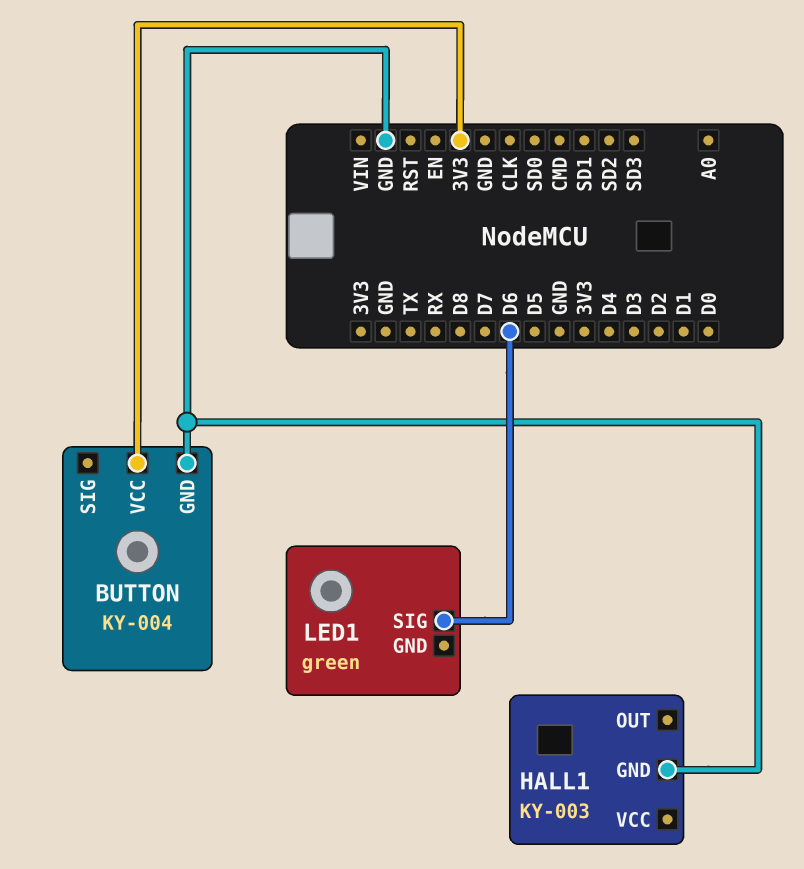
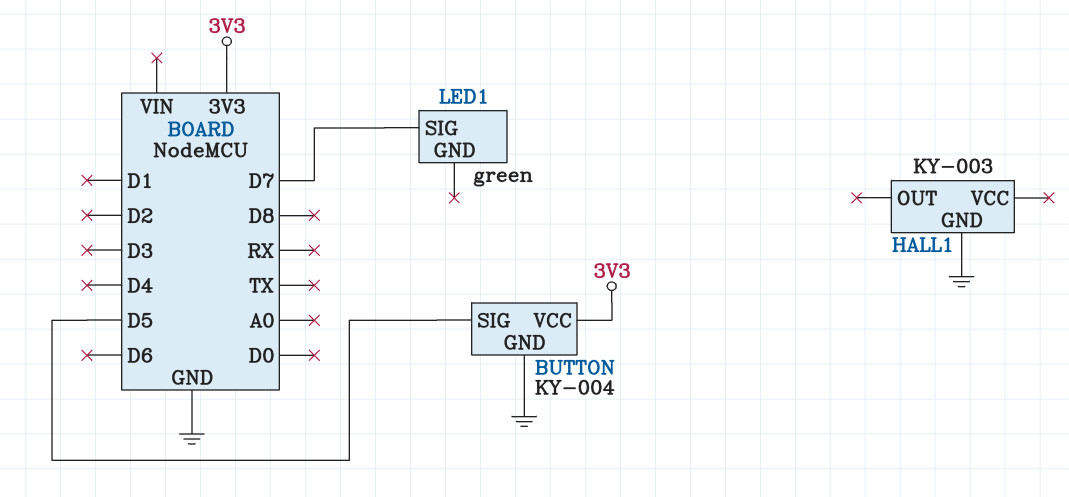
BUTTON pin SIG: none -> D5
LED1 pin SIG: D6 -> D7

